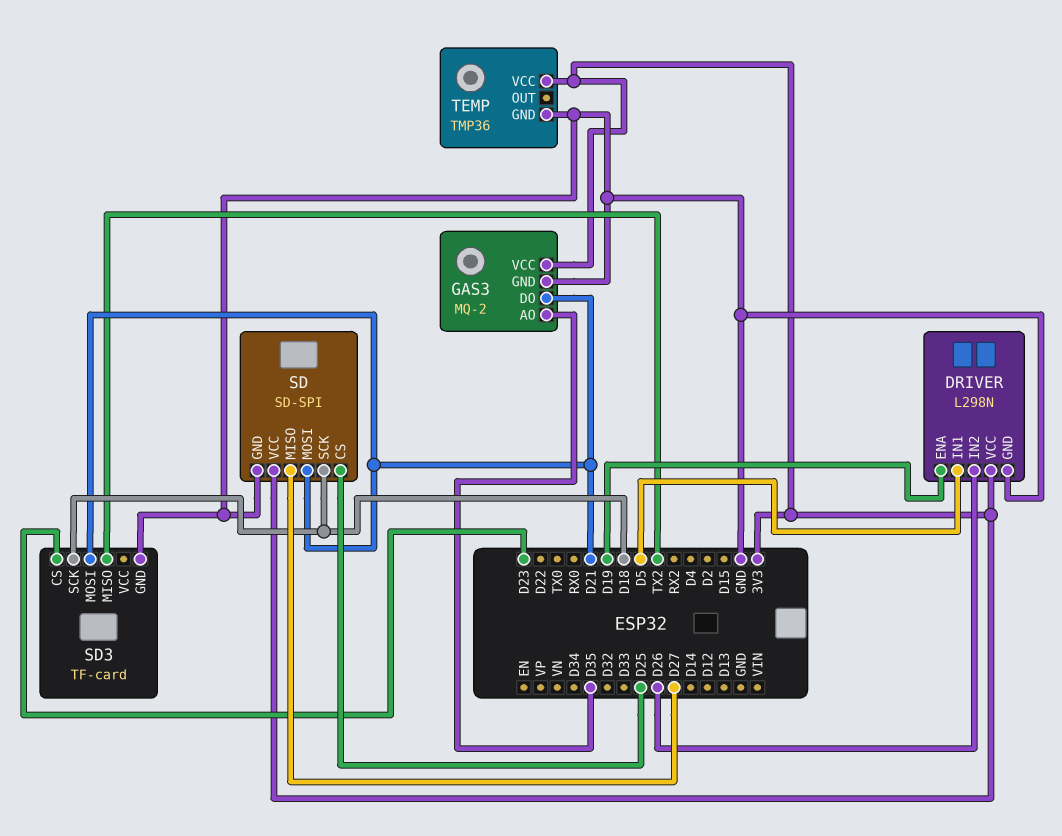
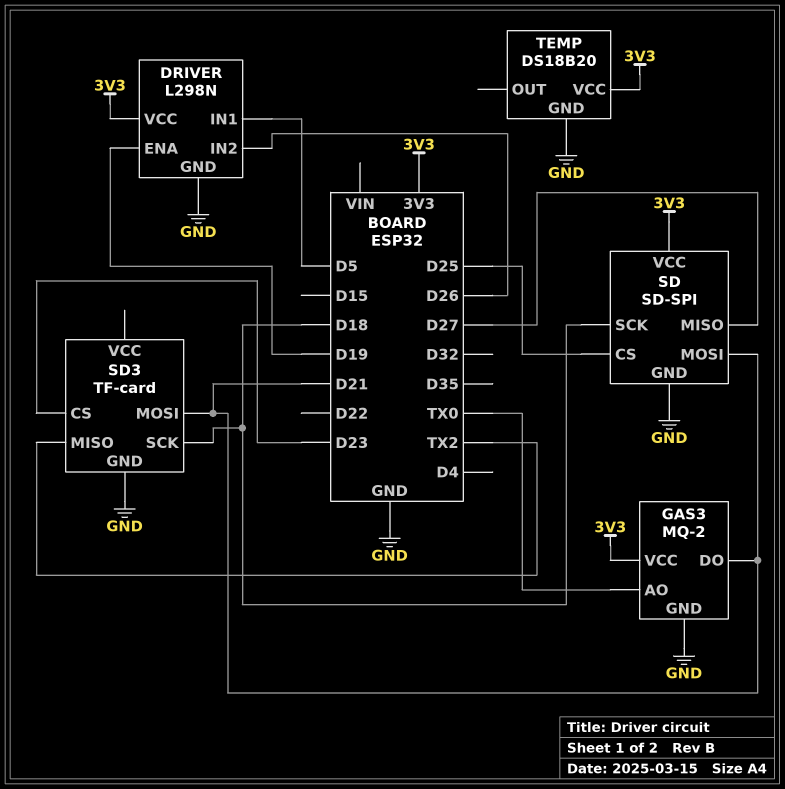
GAS3 pin AO: D35 -> TX0
TEMP: TMP36 -> DS18B20

